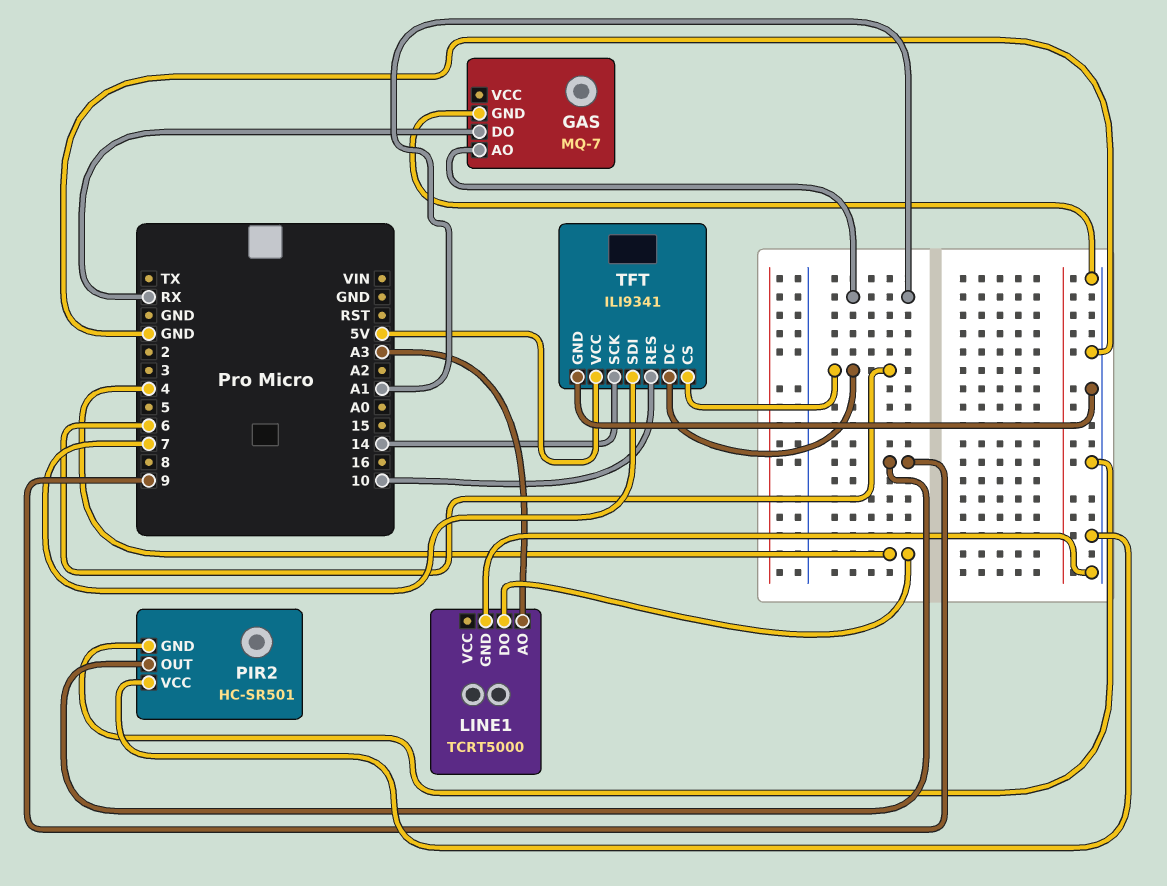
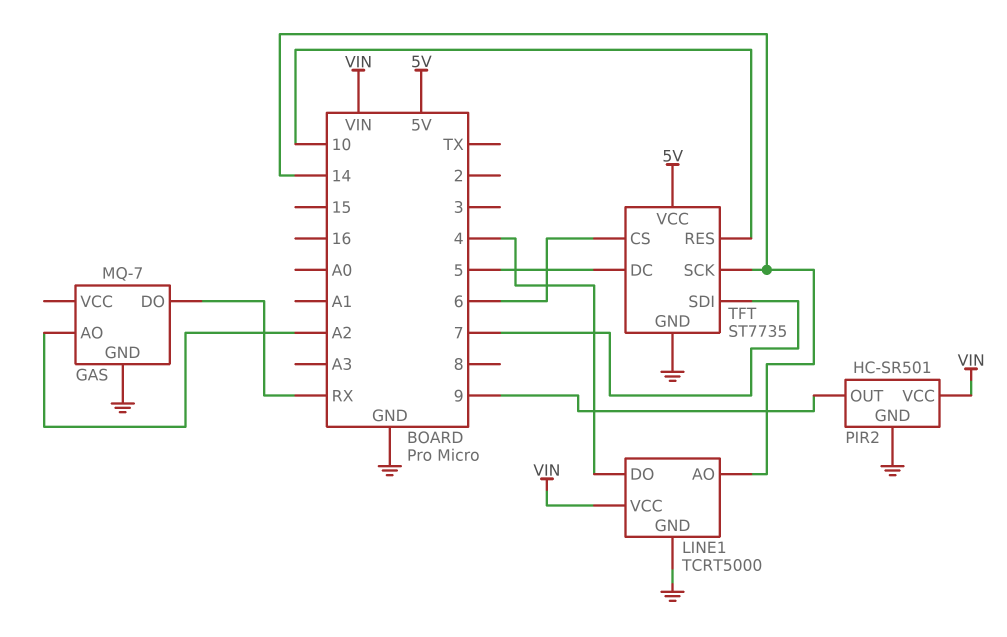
GAS pin AO: A1 -> A2
LINE1 pin AO: A3 -> 14
LINE1 pin VCC: none -> VIN
PIR2 pin VCC: GND -> VIN
TFT: ILI9341 -> ST7735
TFT pin DC: 6 -> 5

